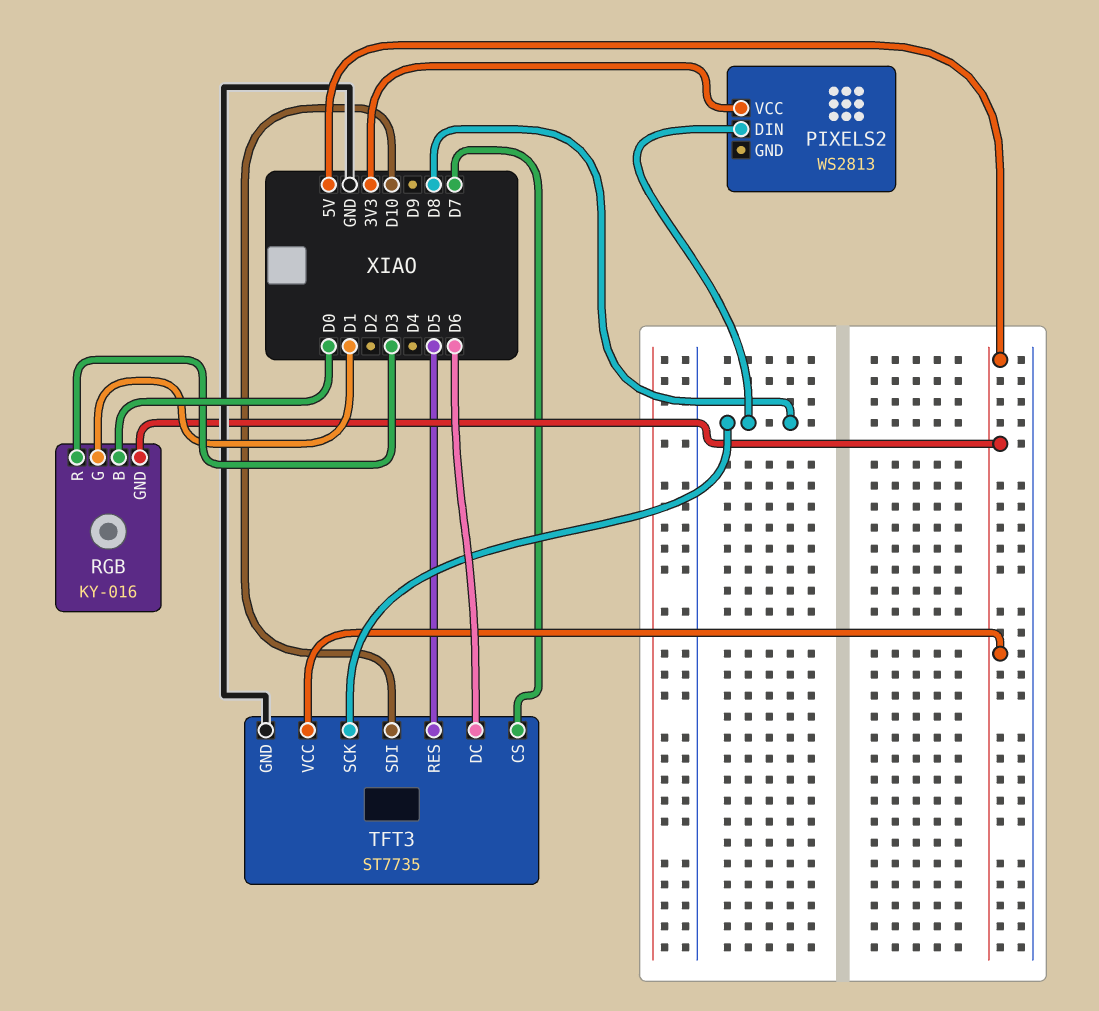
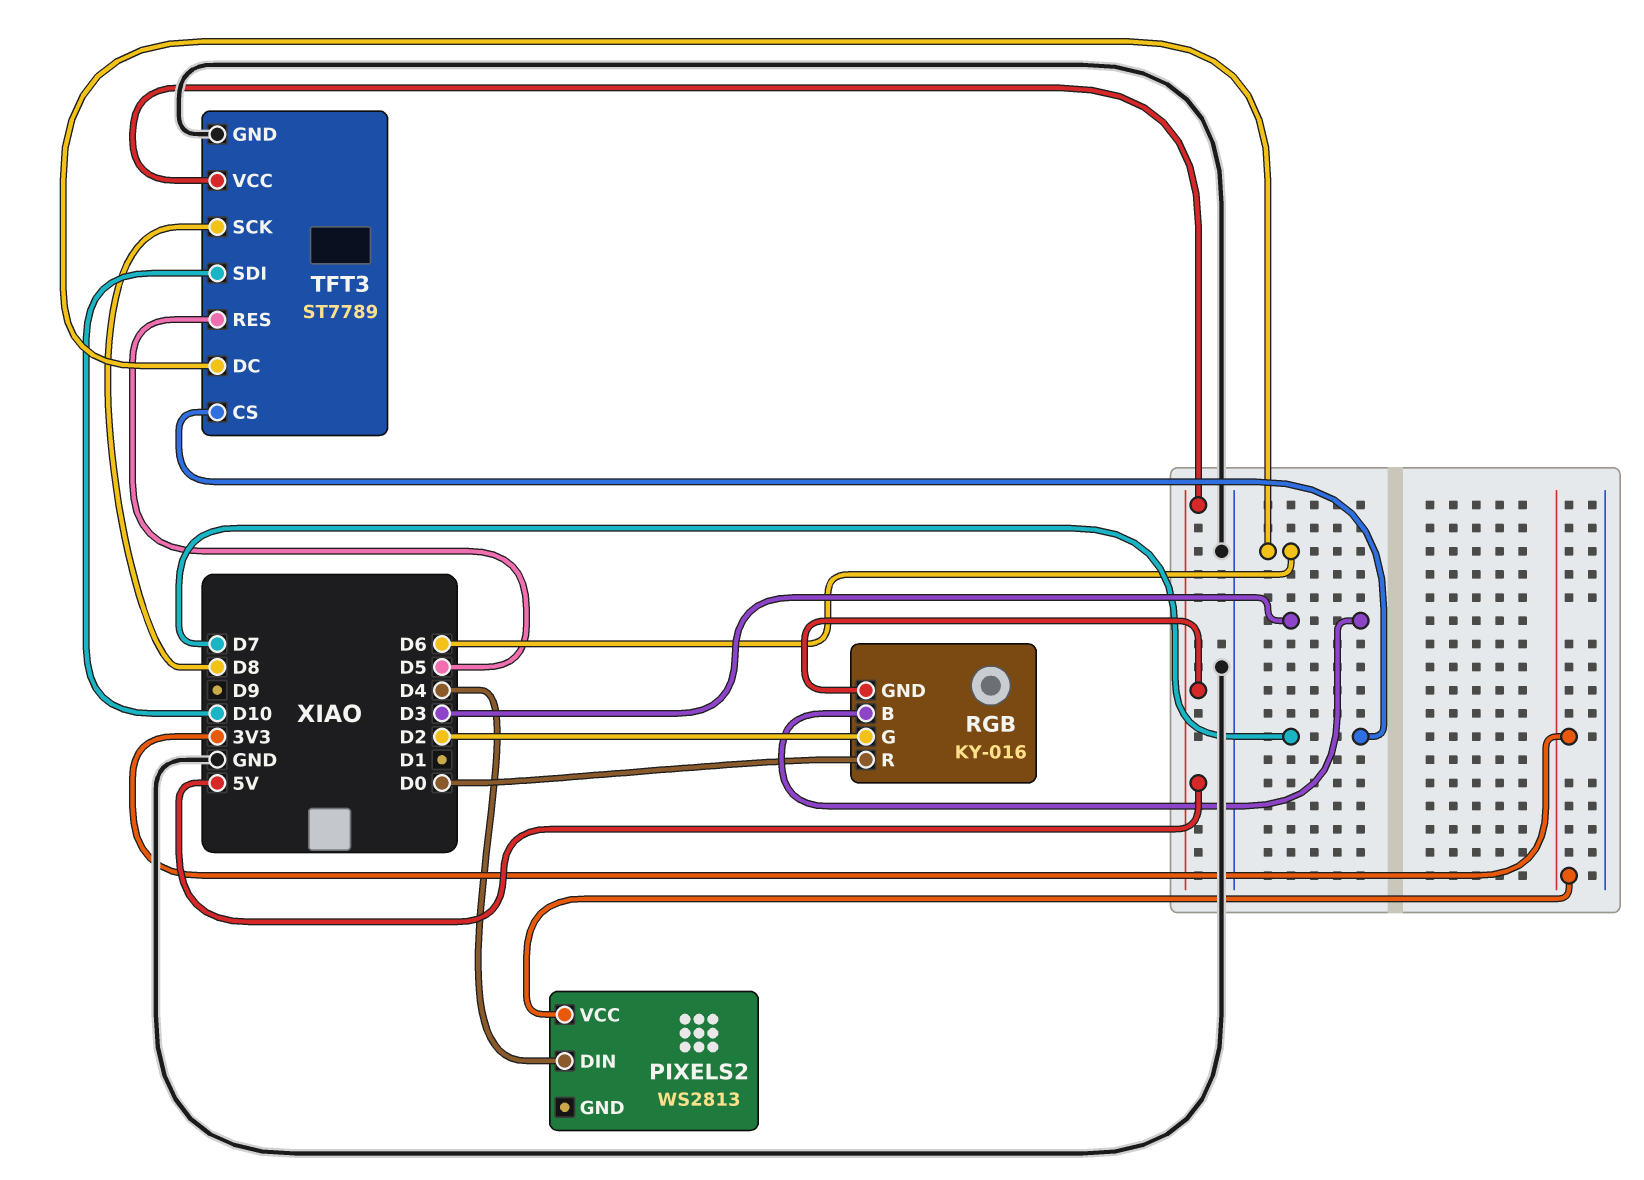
PIXELS2 pin DIN: D8 -> D4
RGB pin B: D0 -> D3
RGB pin G: D1 -> D2
RGB pin R: D3 -> D0
TFT3: ST7735 -> ST7789

